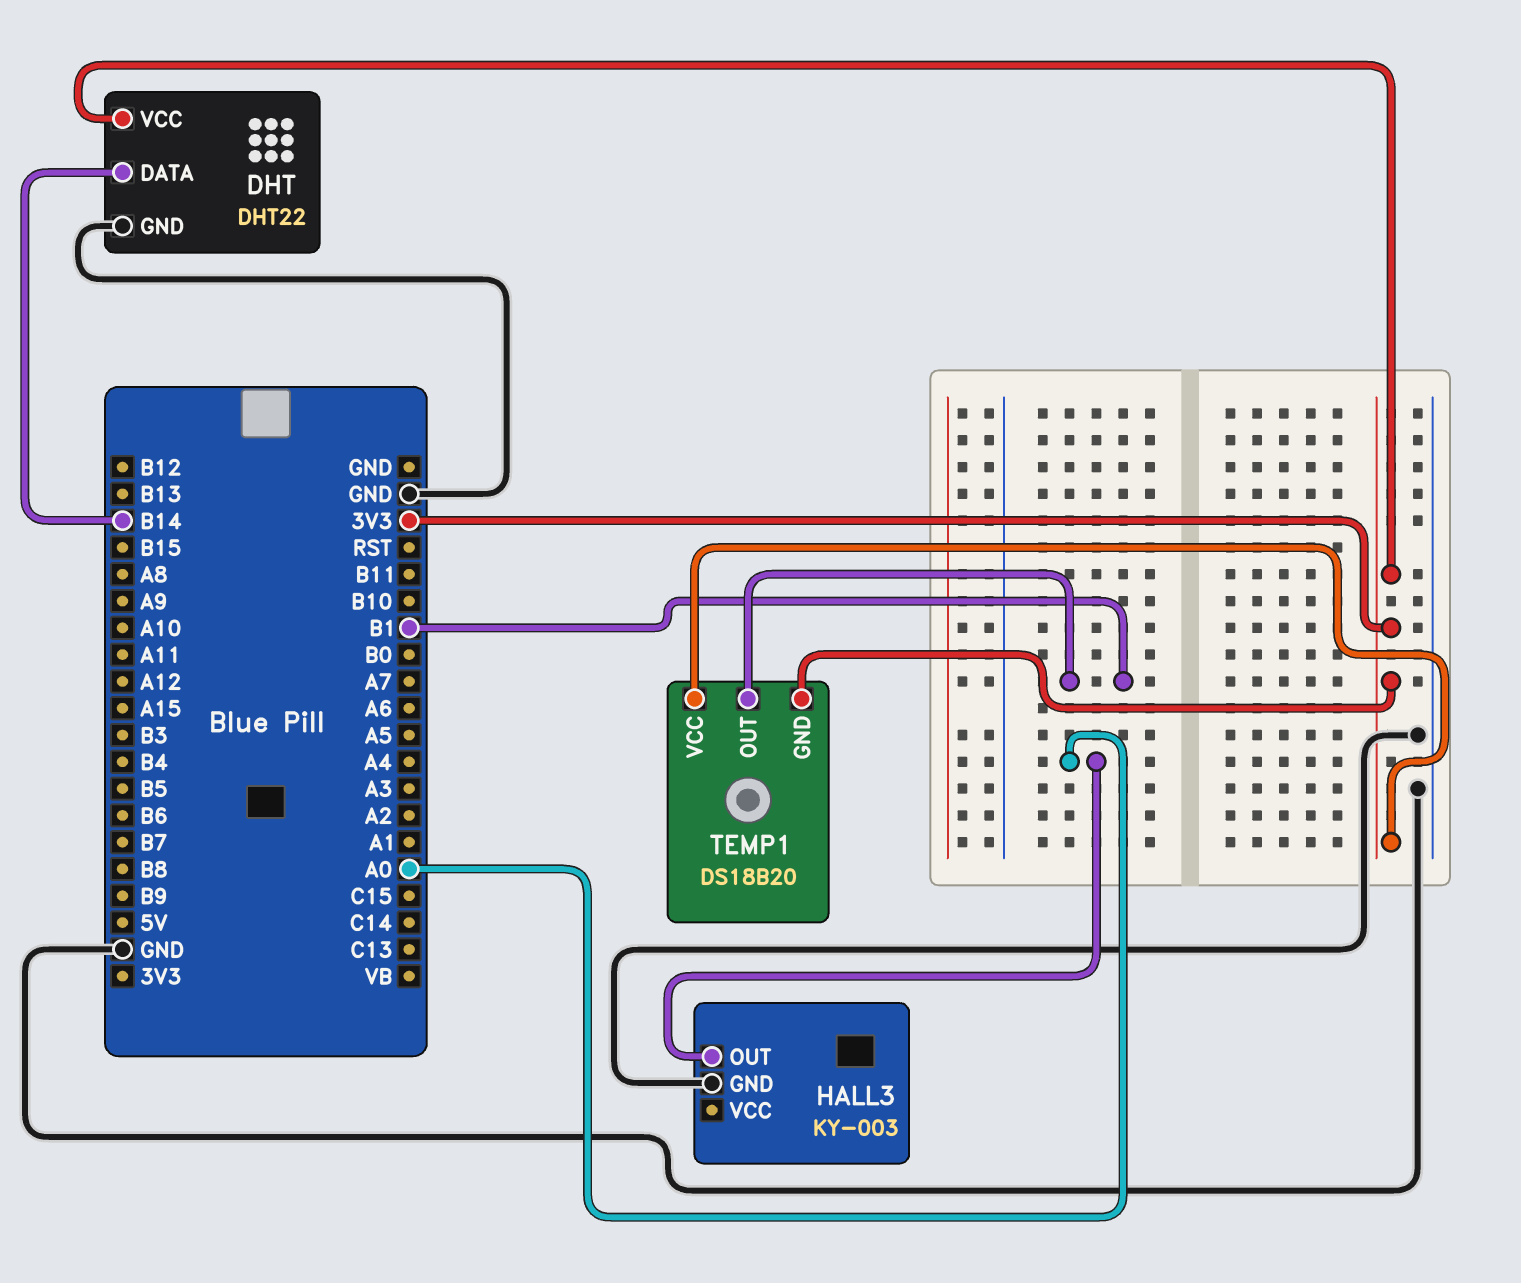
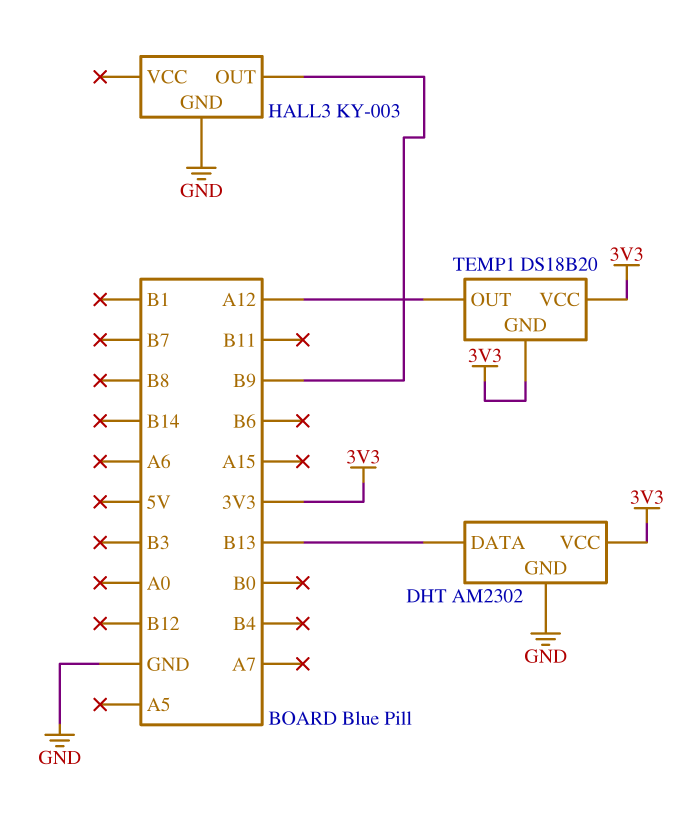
DHT: DHT22 -> AM2302
DHT pin DATA: B14 -> B13
HALL3 pin OUT: A0 -> B9
TEMP1 pin OUT: B1 -> A12

